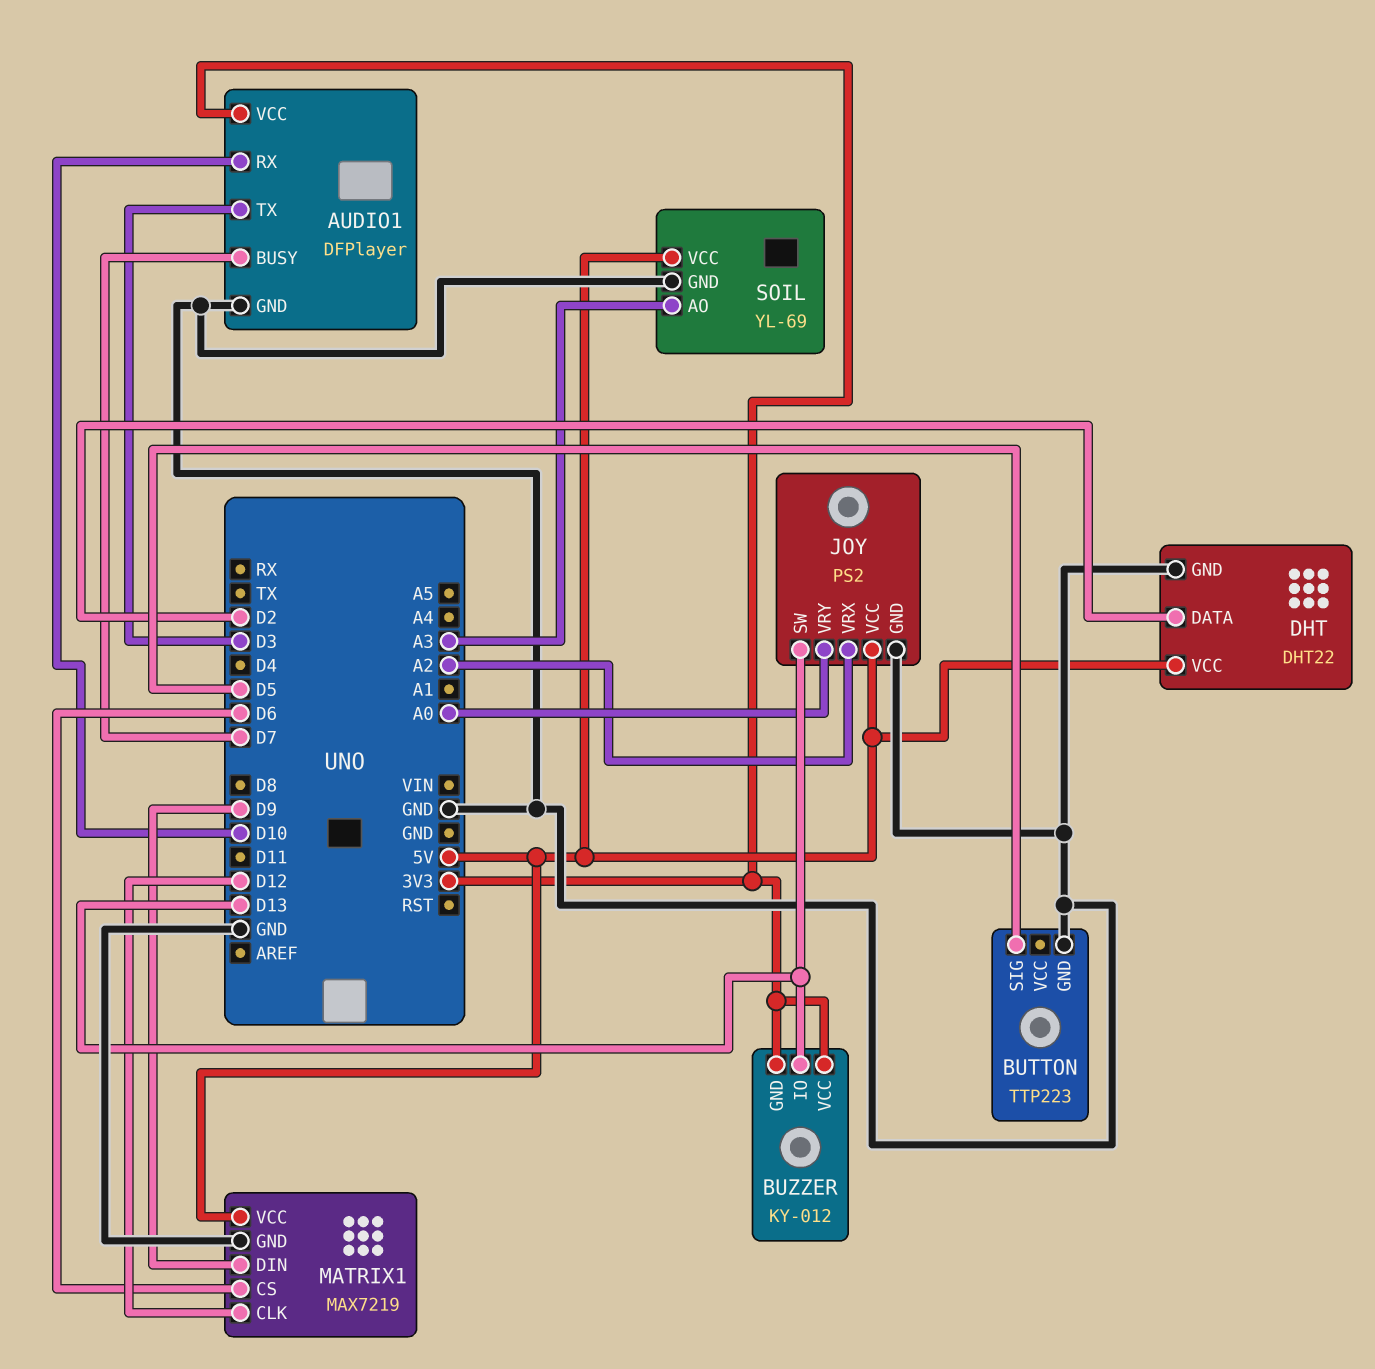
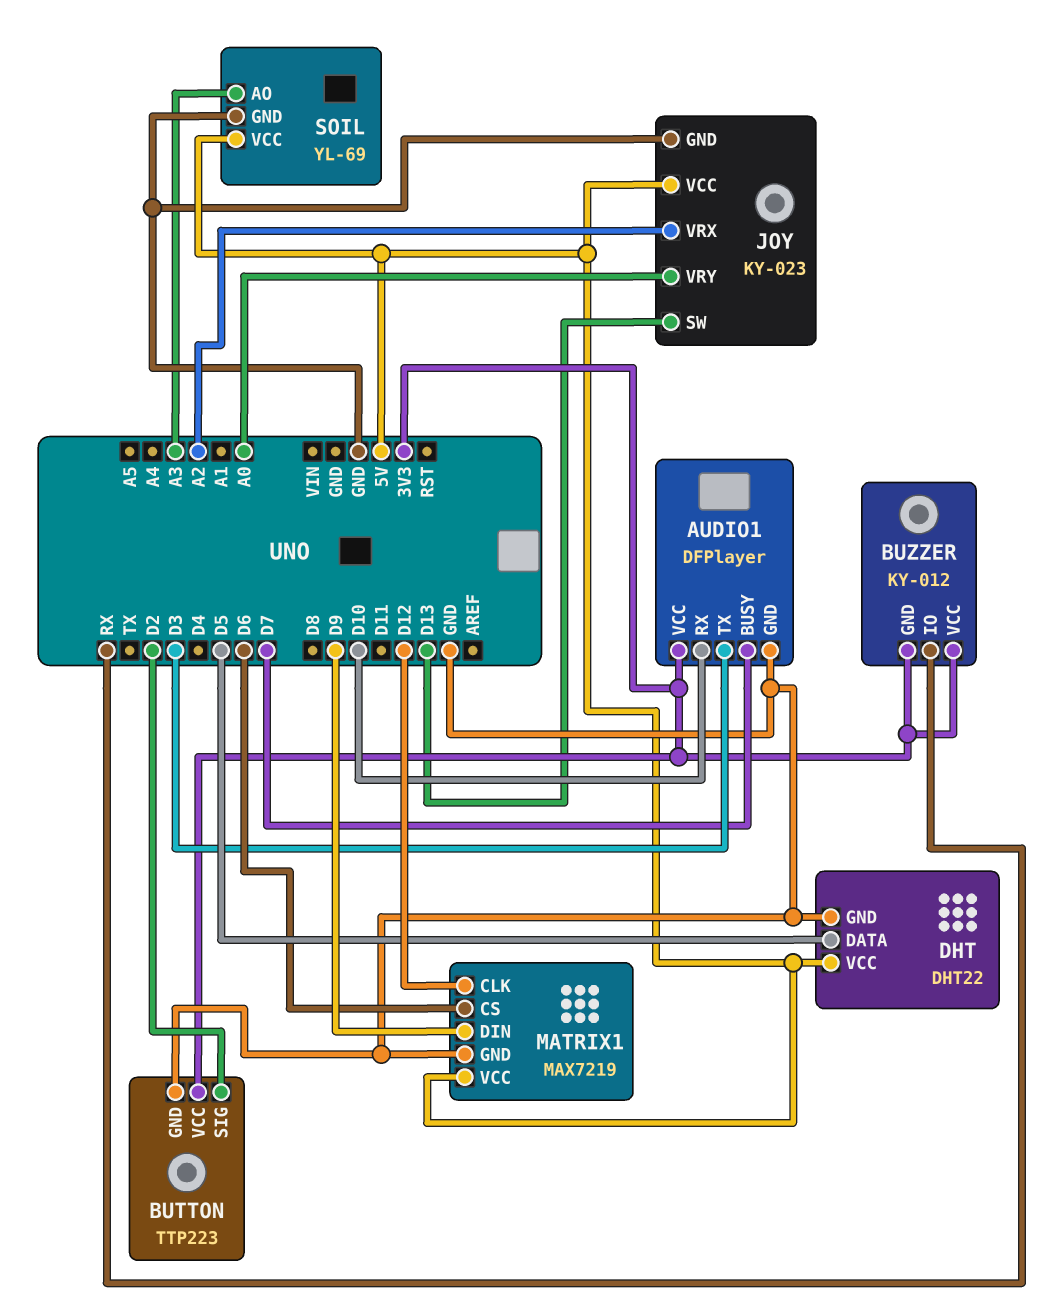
BUTTON pin SIG: D5 -> D2
BUTTON pin VCC: none -> 3V3
BUZZER pin IO: D13 -> RX
DHT pin DATA: D2 -> D5
JOY: PS2 -> KY-023

